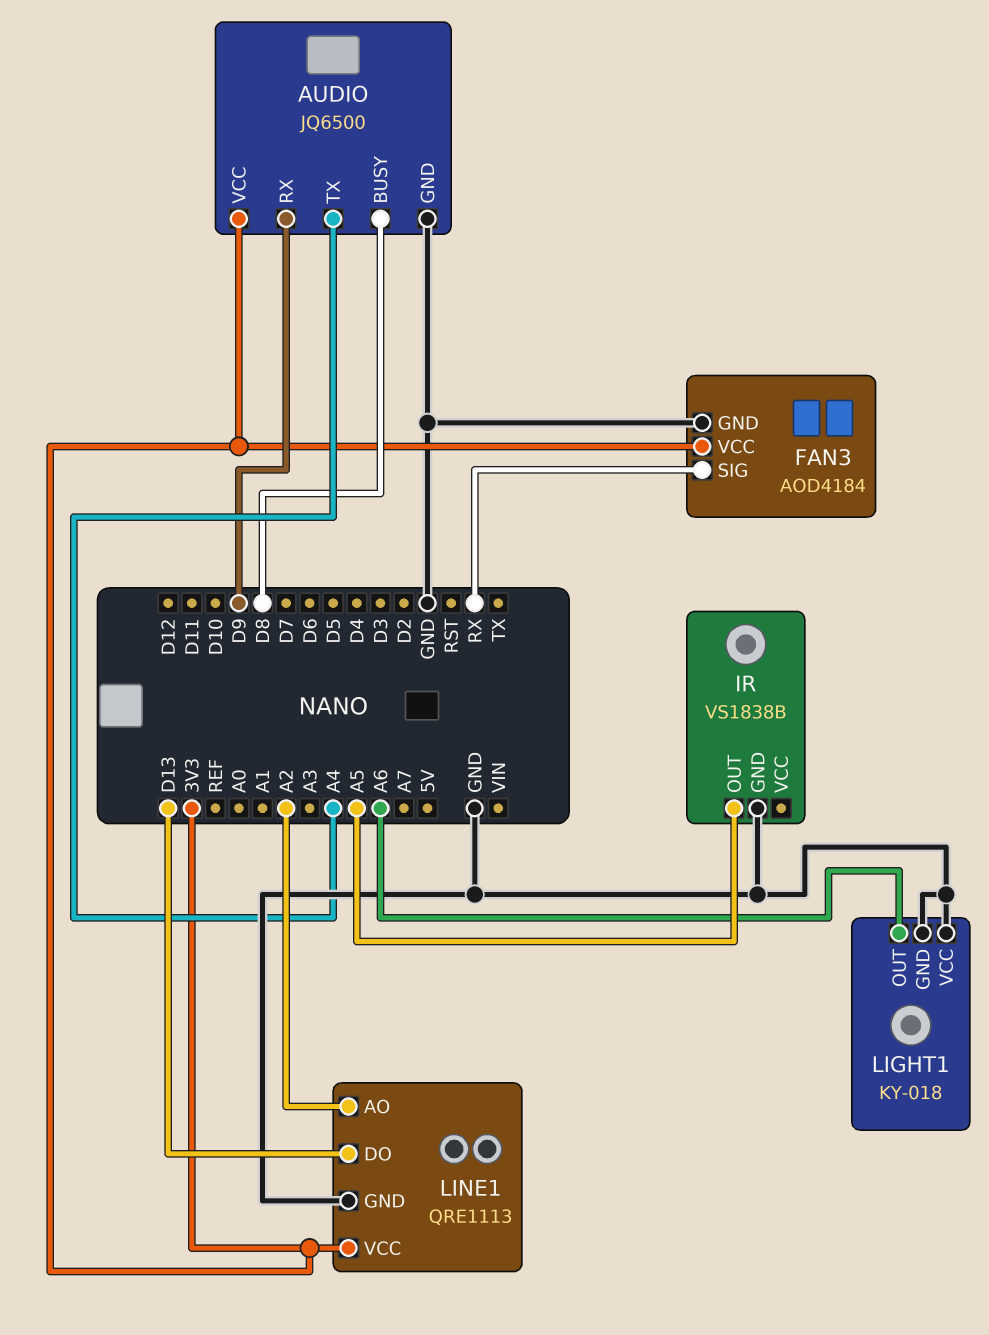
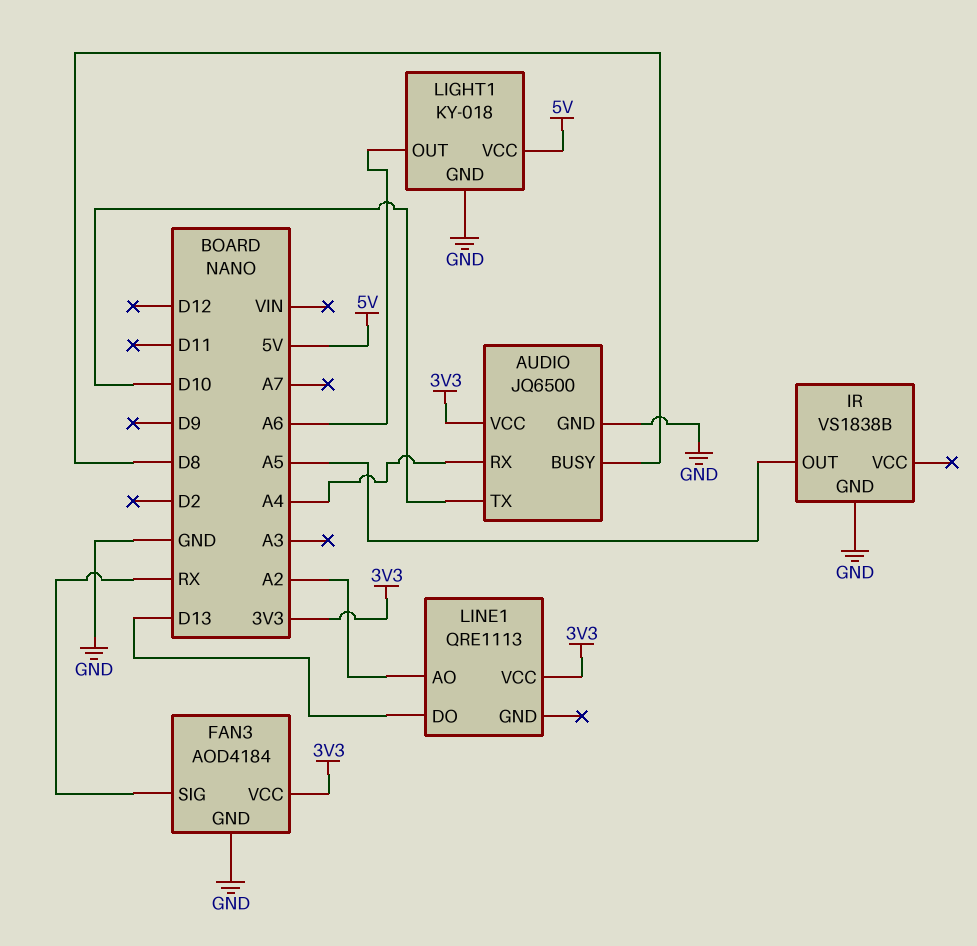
AUDIO pin RX: D9 -> A4
AUDIO pin TX: A4 -> D10
LIGHT1 pin VCC: GND -> 5V
LINE1 pin GND: GND -> none

